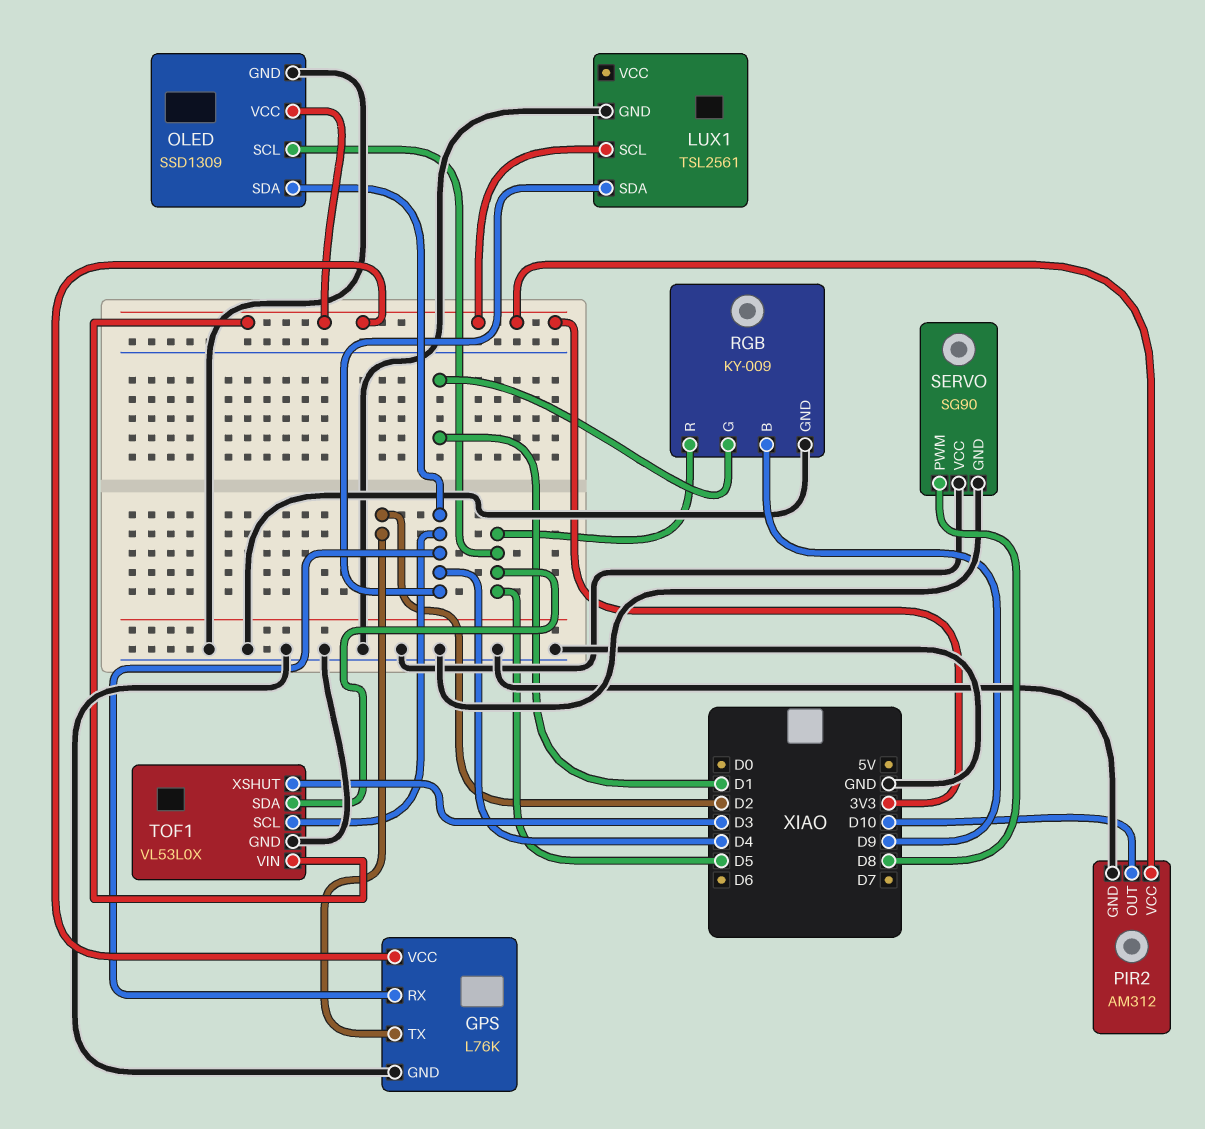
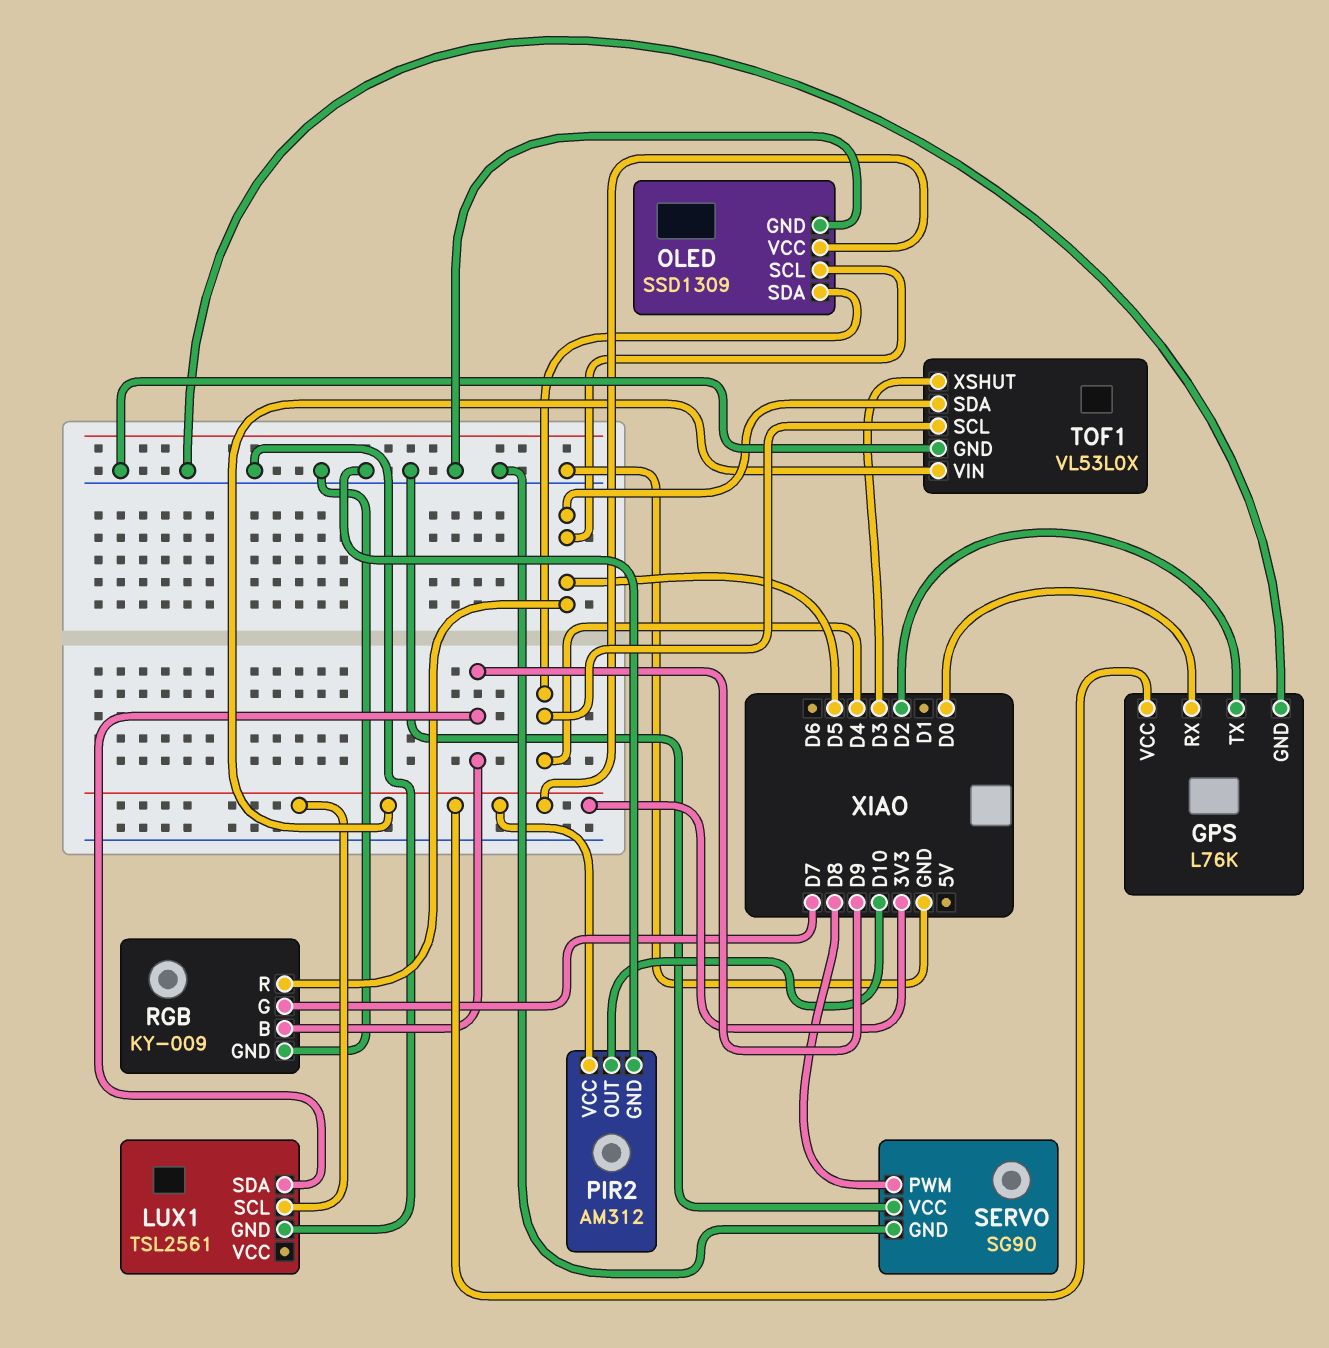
GPS pin RX: D4 -> D0
LUX1 pin SDA: D4 -> D9
RGB pin G: D1 -> D7

